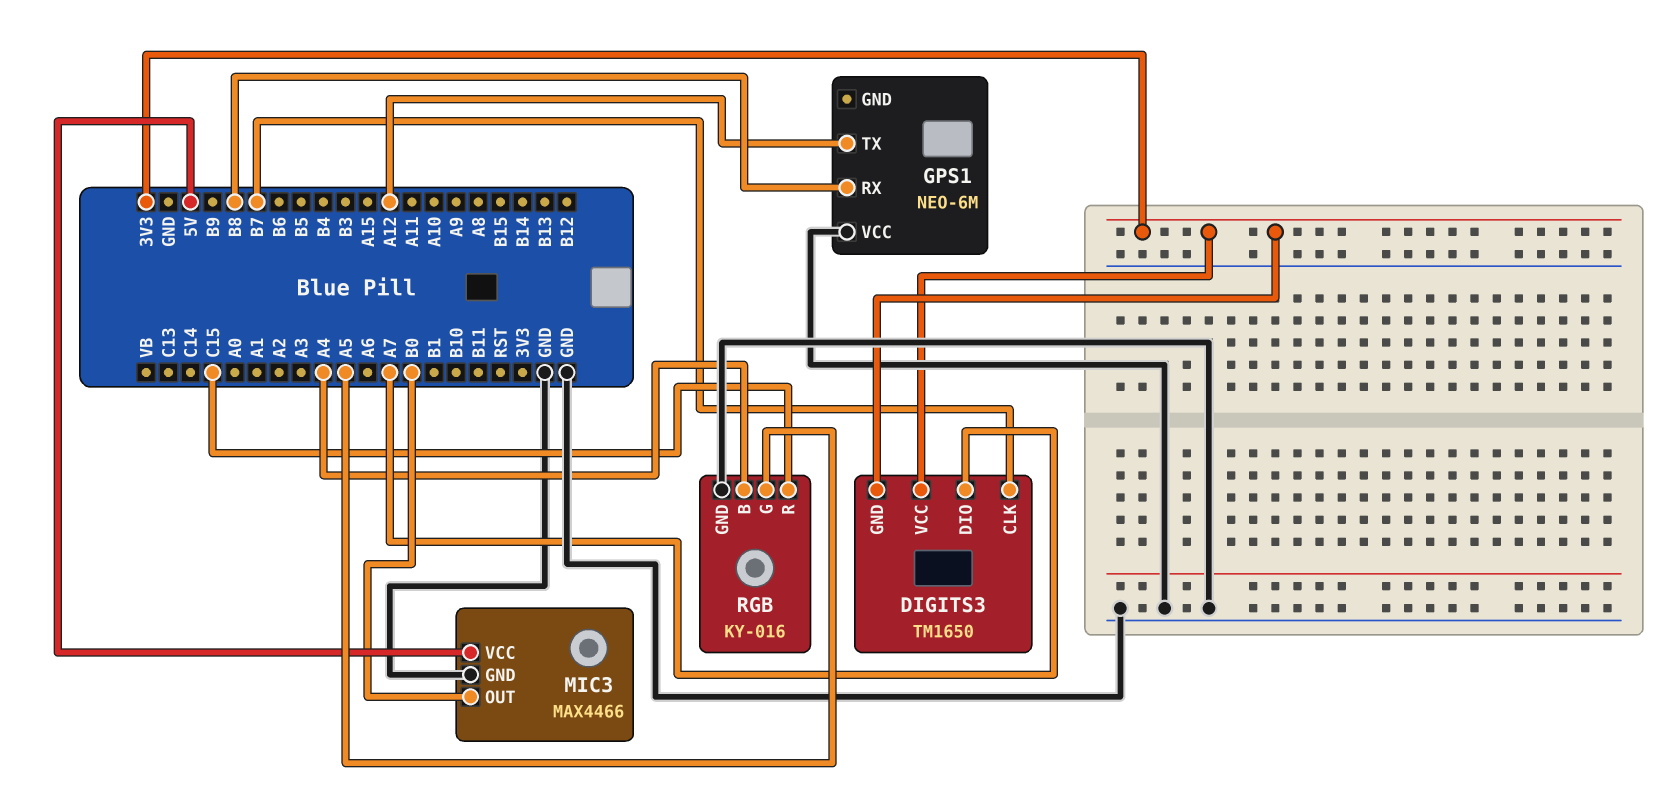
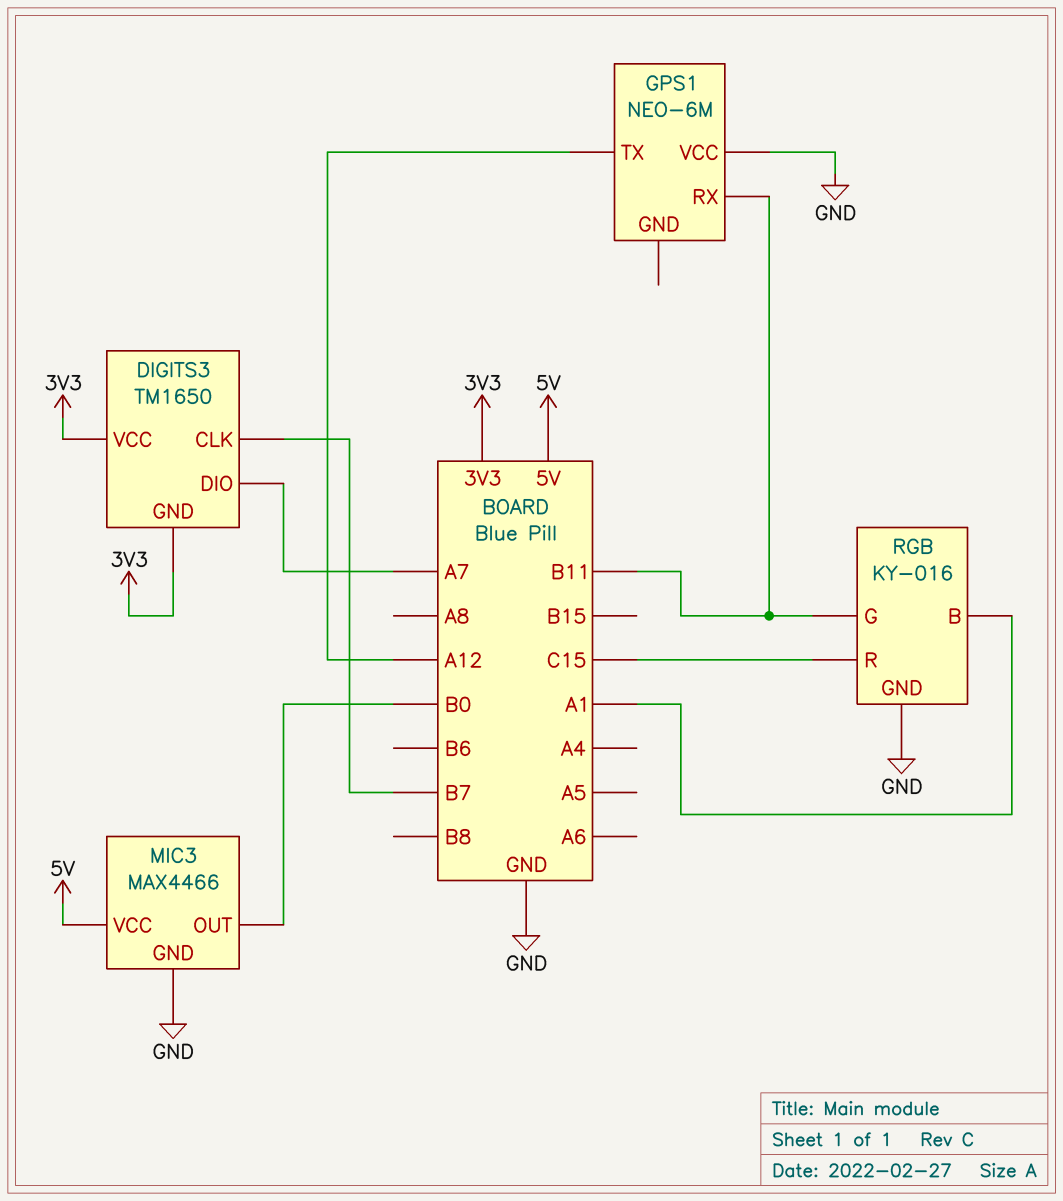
GPS1 pin RX: B8 -> B11
RGB pin B: A4 -> A1
RGB pin G: A5 -> B11

